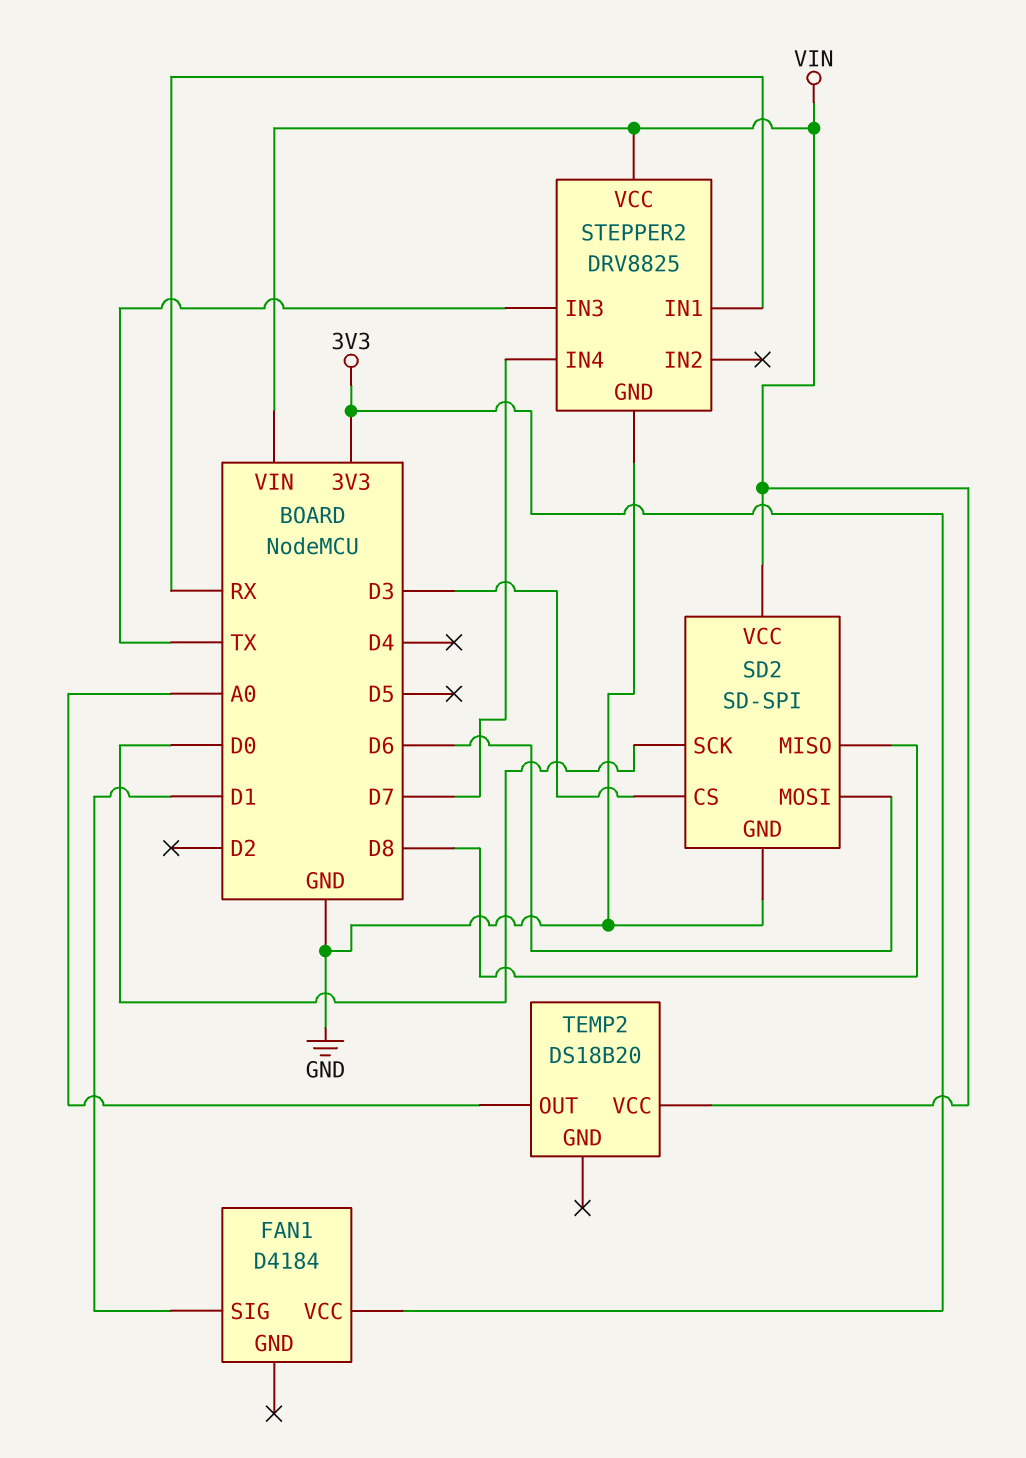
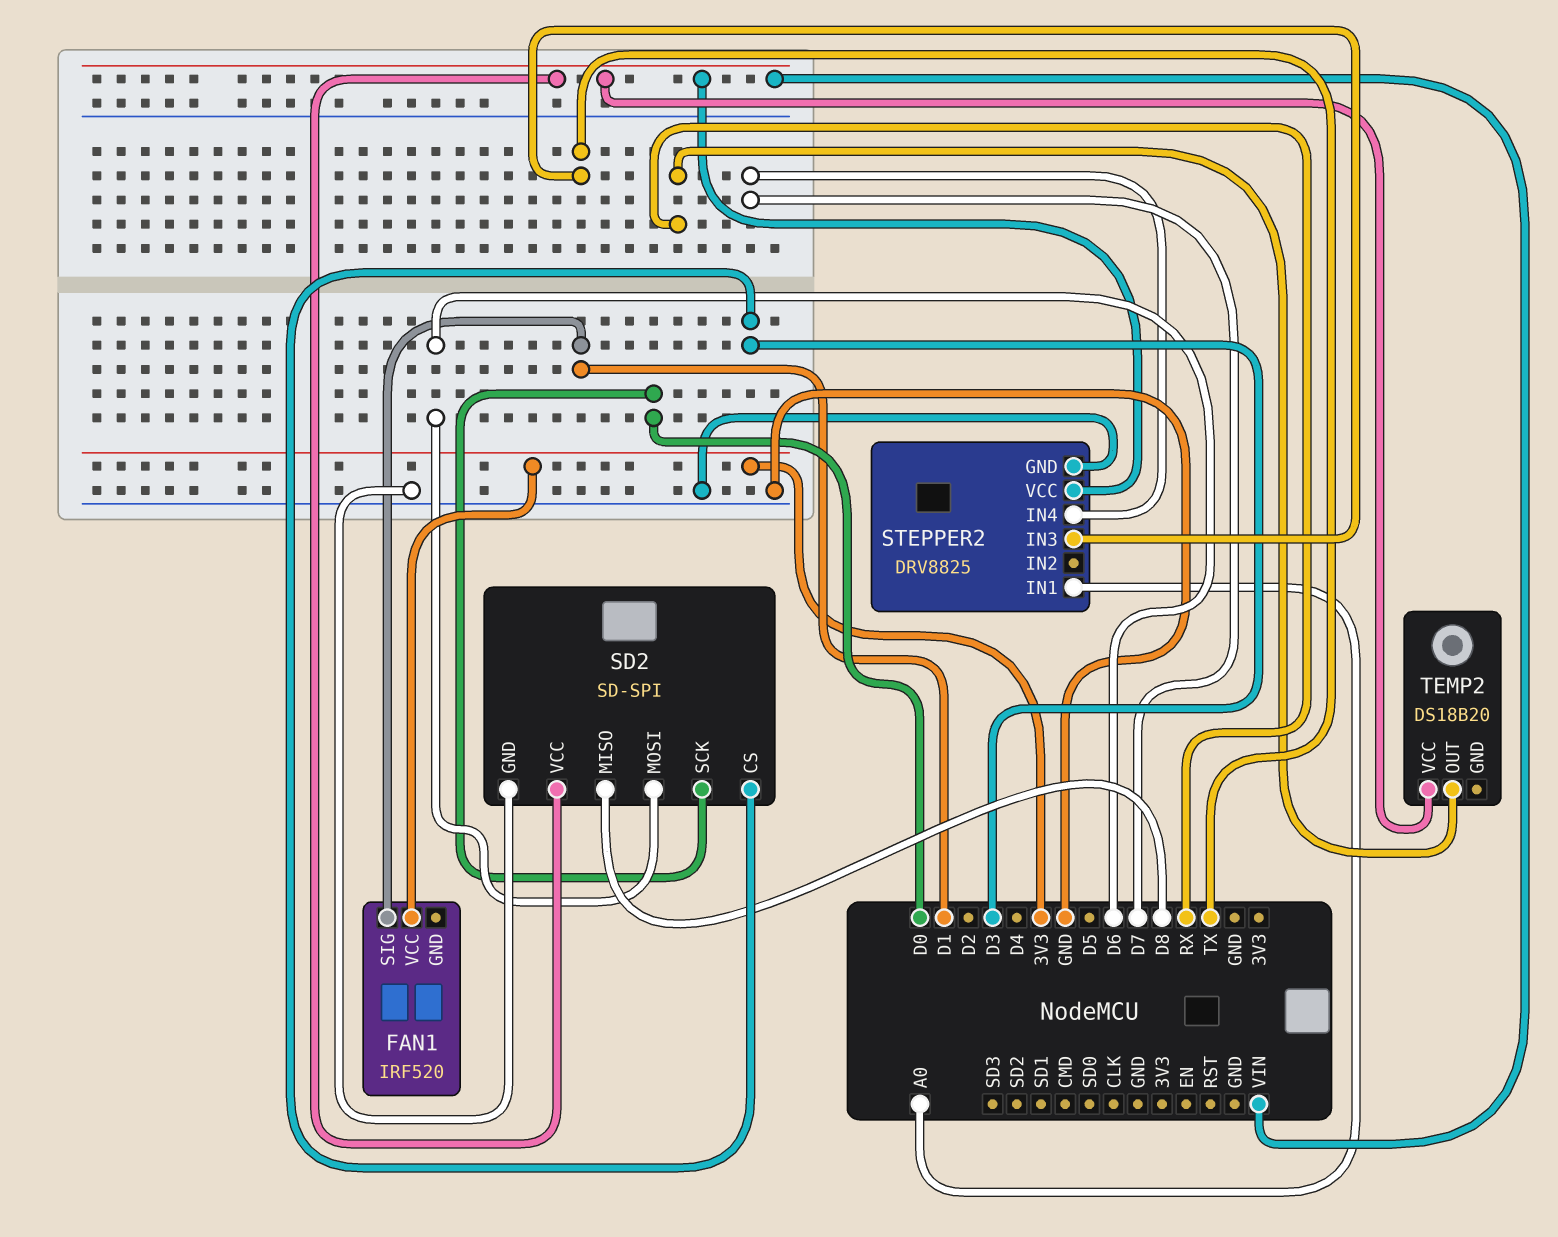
FAN1: D4184 -> IRF520
STEPPER2 pin IN1: RX -> A0
TEMP2 pin OUT: A0 -> RX

